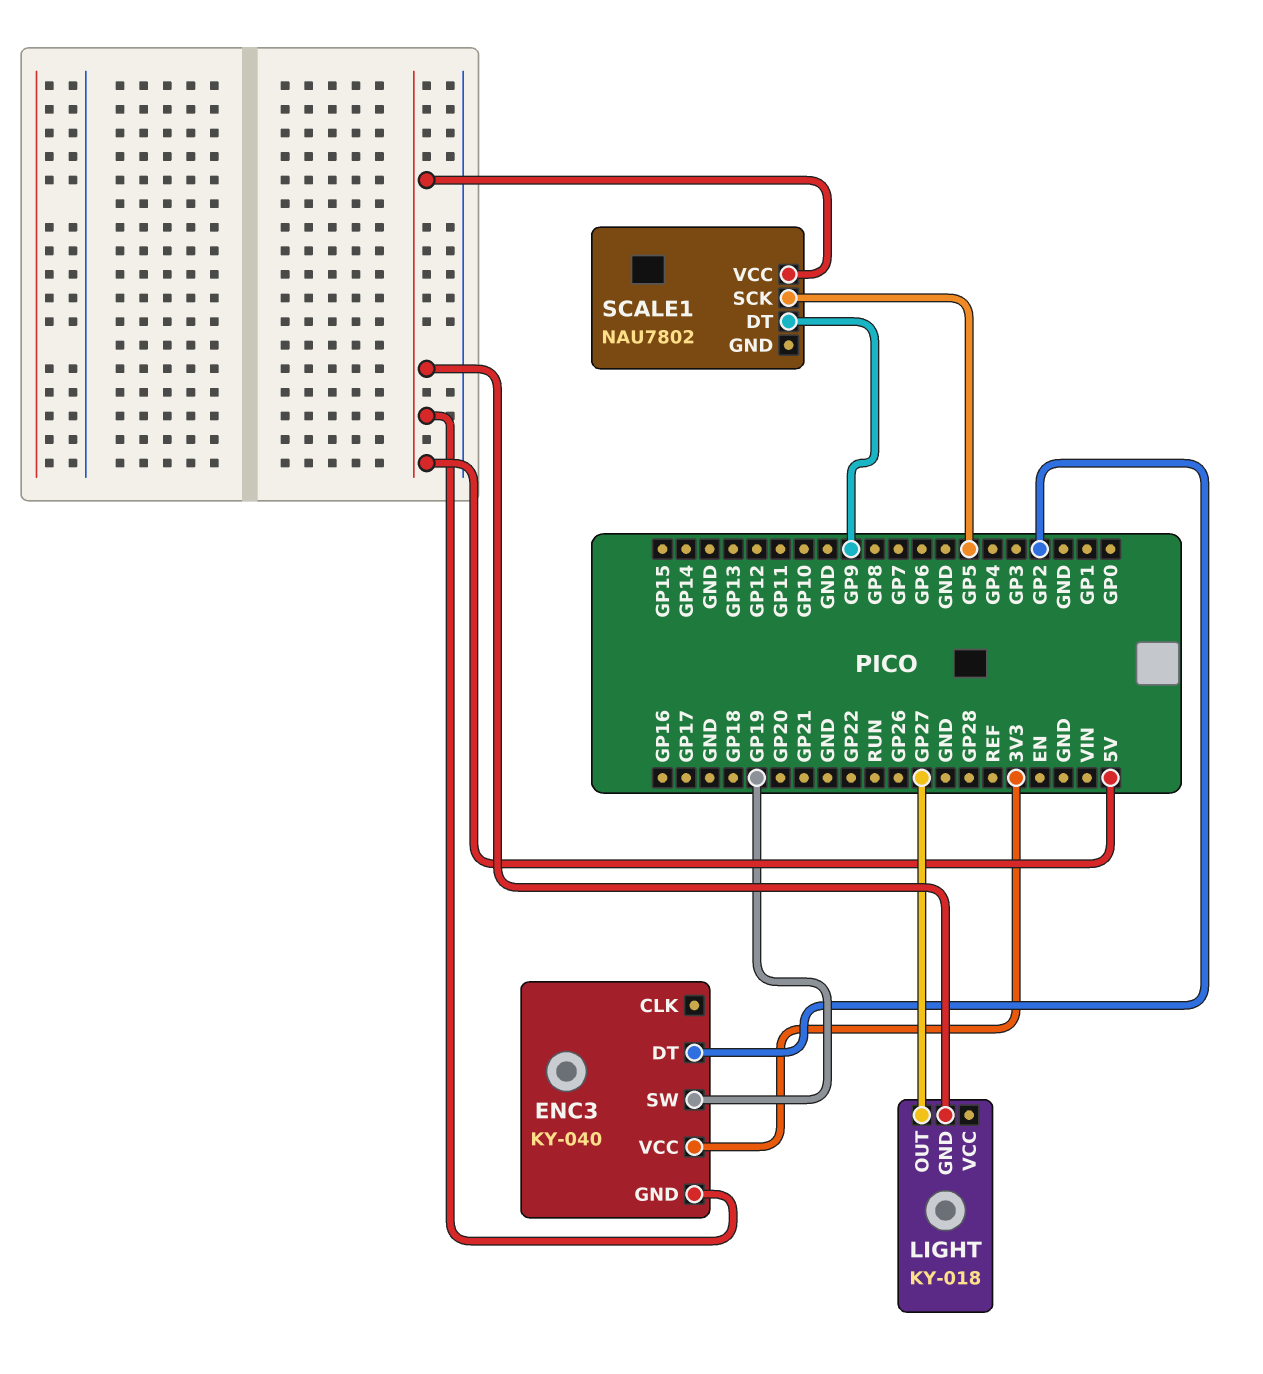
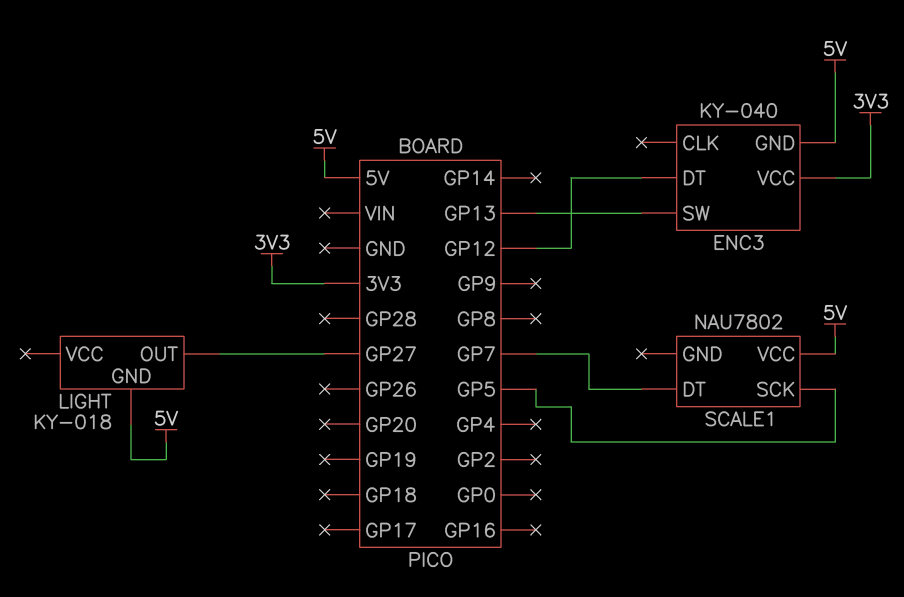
ENC3 pin DT: GP2 -> GP12
ENC3 pin SW: GP19 -> GP13
SCALE1 pin DT: GP9 -> GP7

